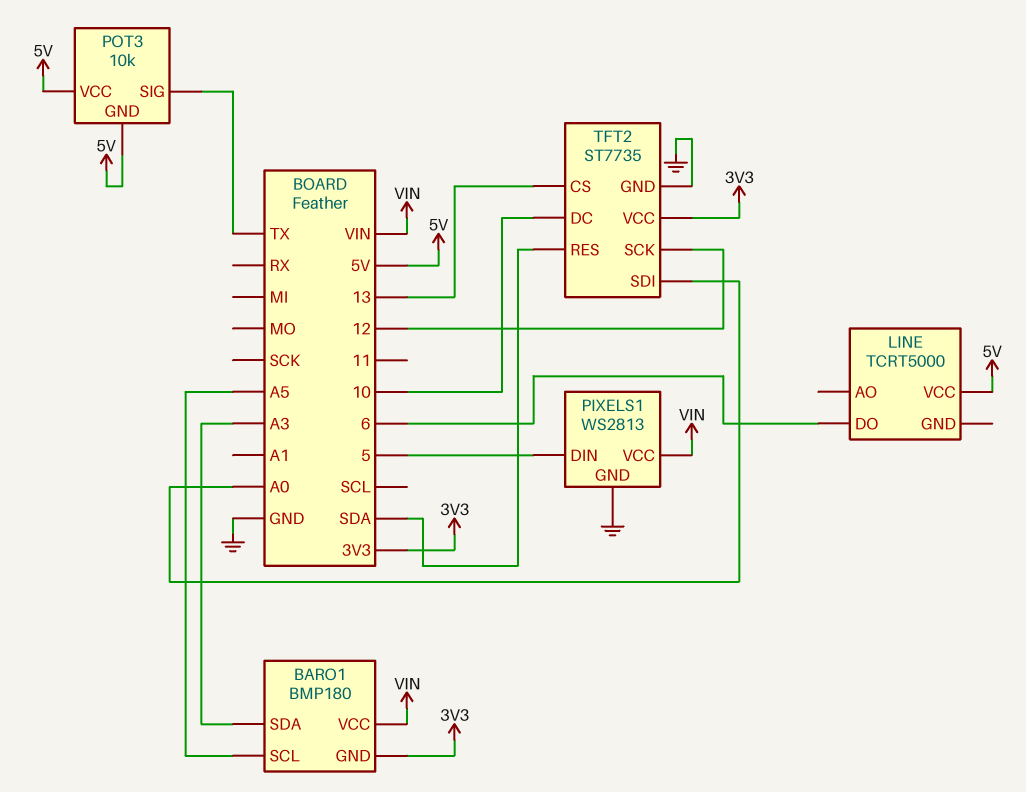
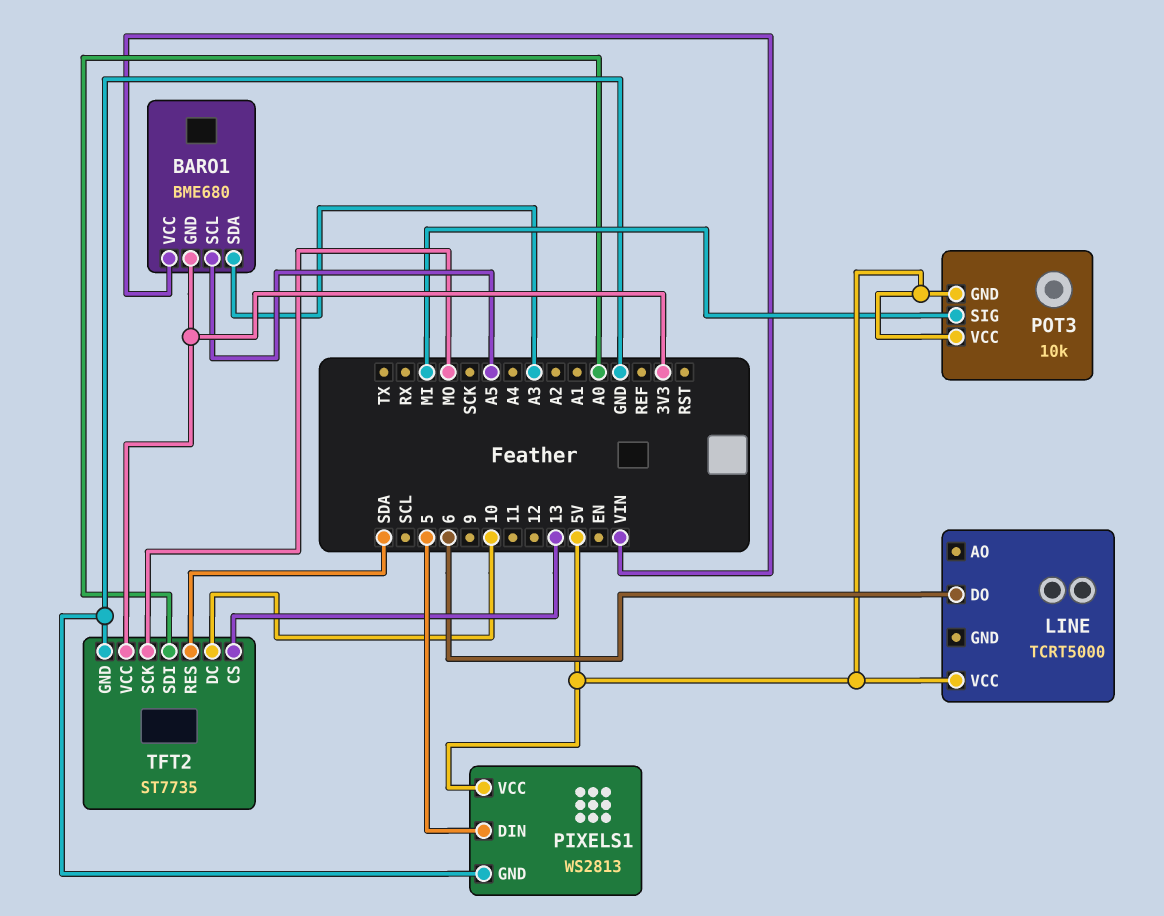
BARO1: BMP180 -> BME680
PIXELS1 pin VCC: VIN -> 5V
POT3 pin SIG: TX -> MI
TFT2 pin SCK: 12 -> MO

